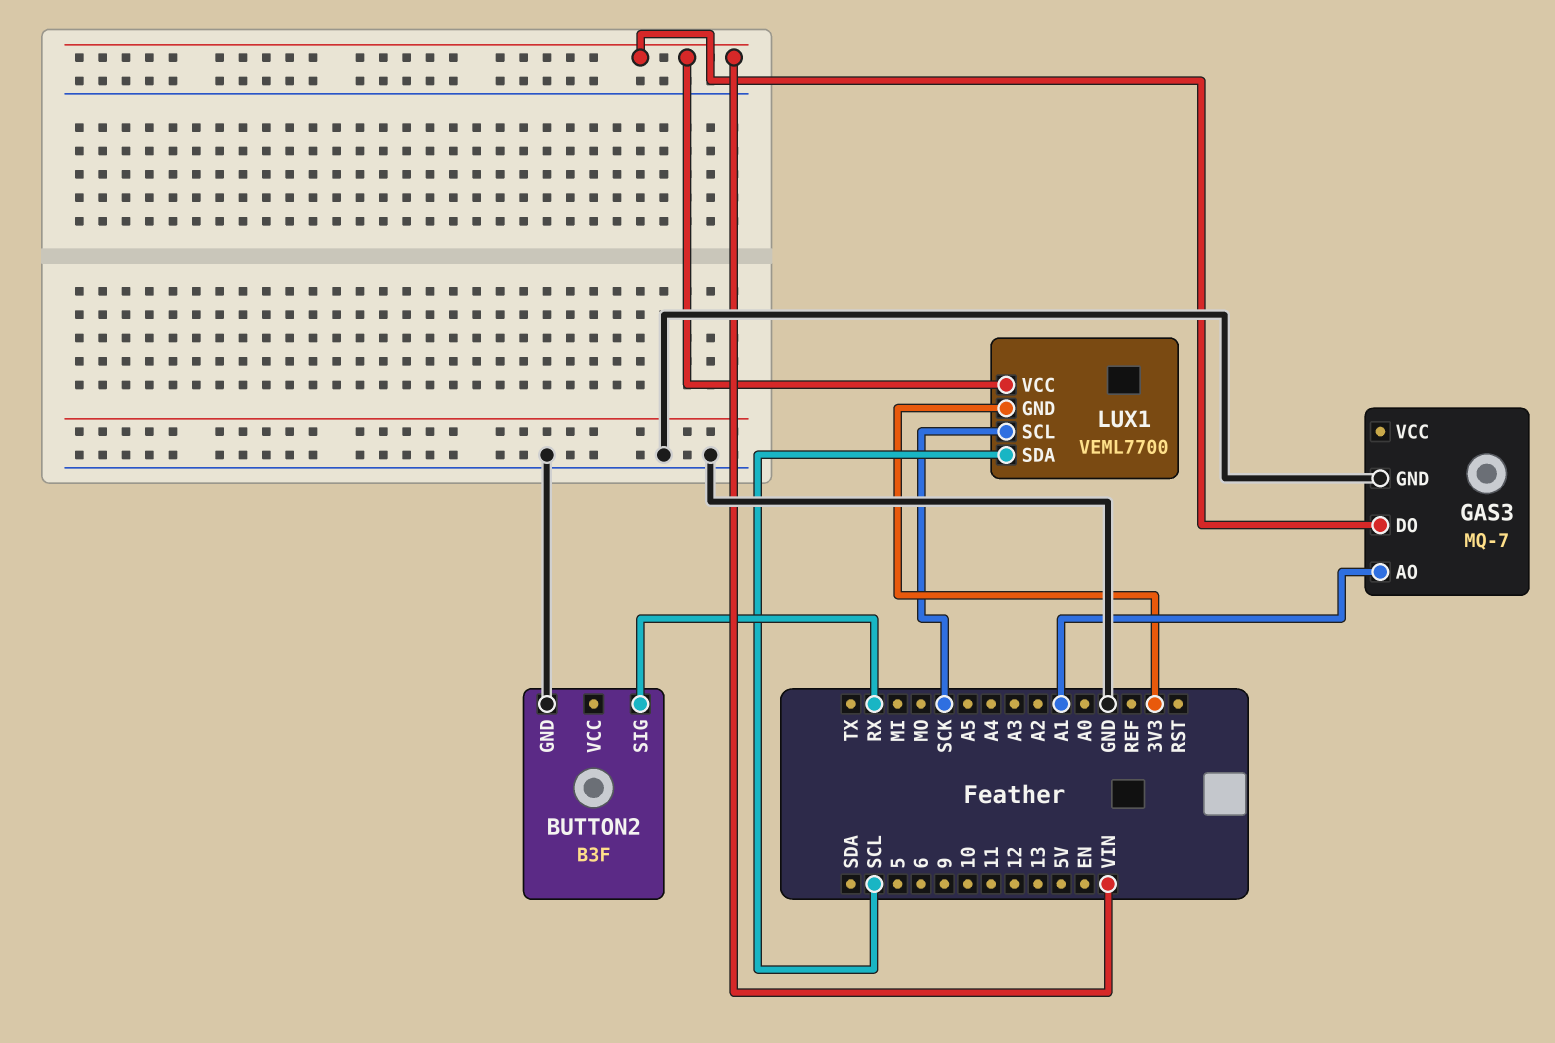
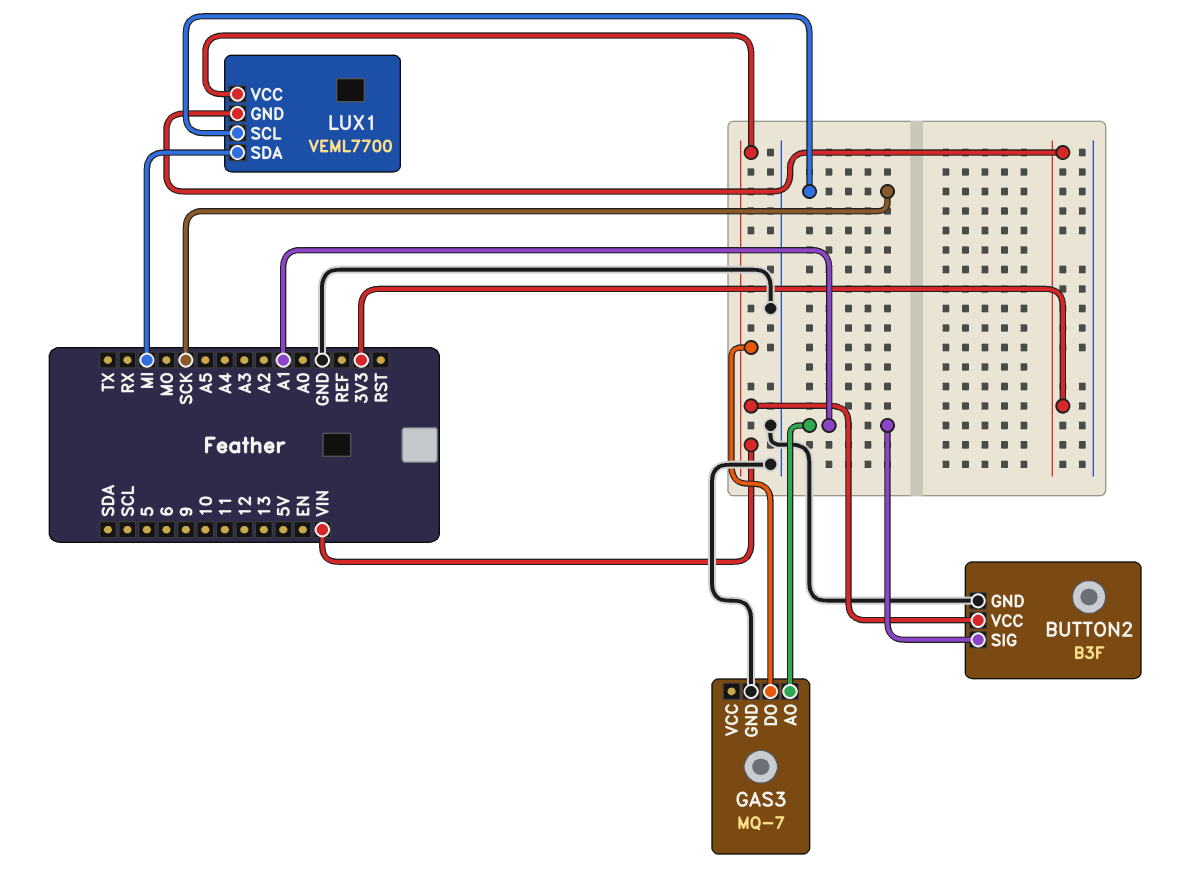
BUTTON2 pin SIG: RX -> A1
BUTTON2 pin VCC: none -> VIN
LUX1 pin SDA: SCL -> MI

